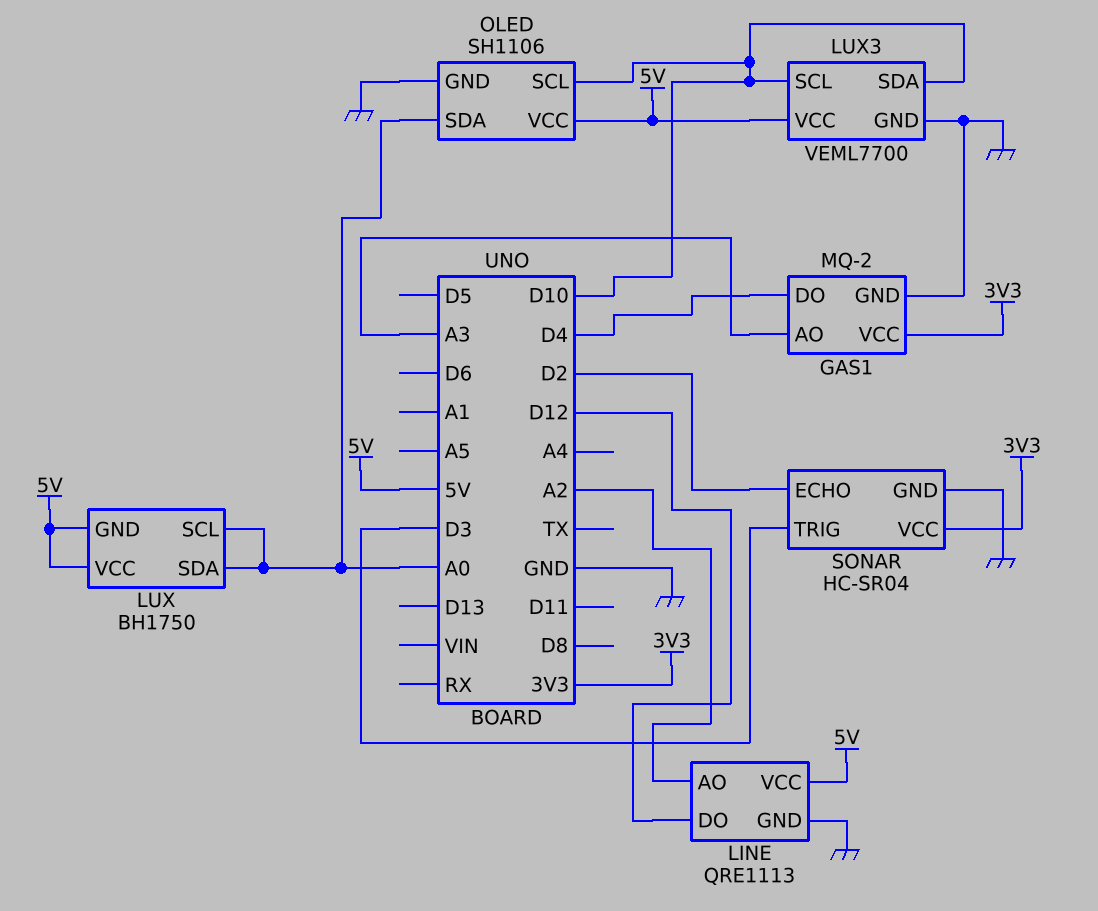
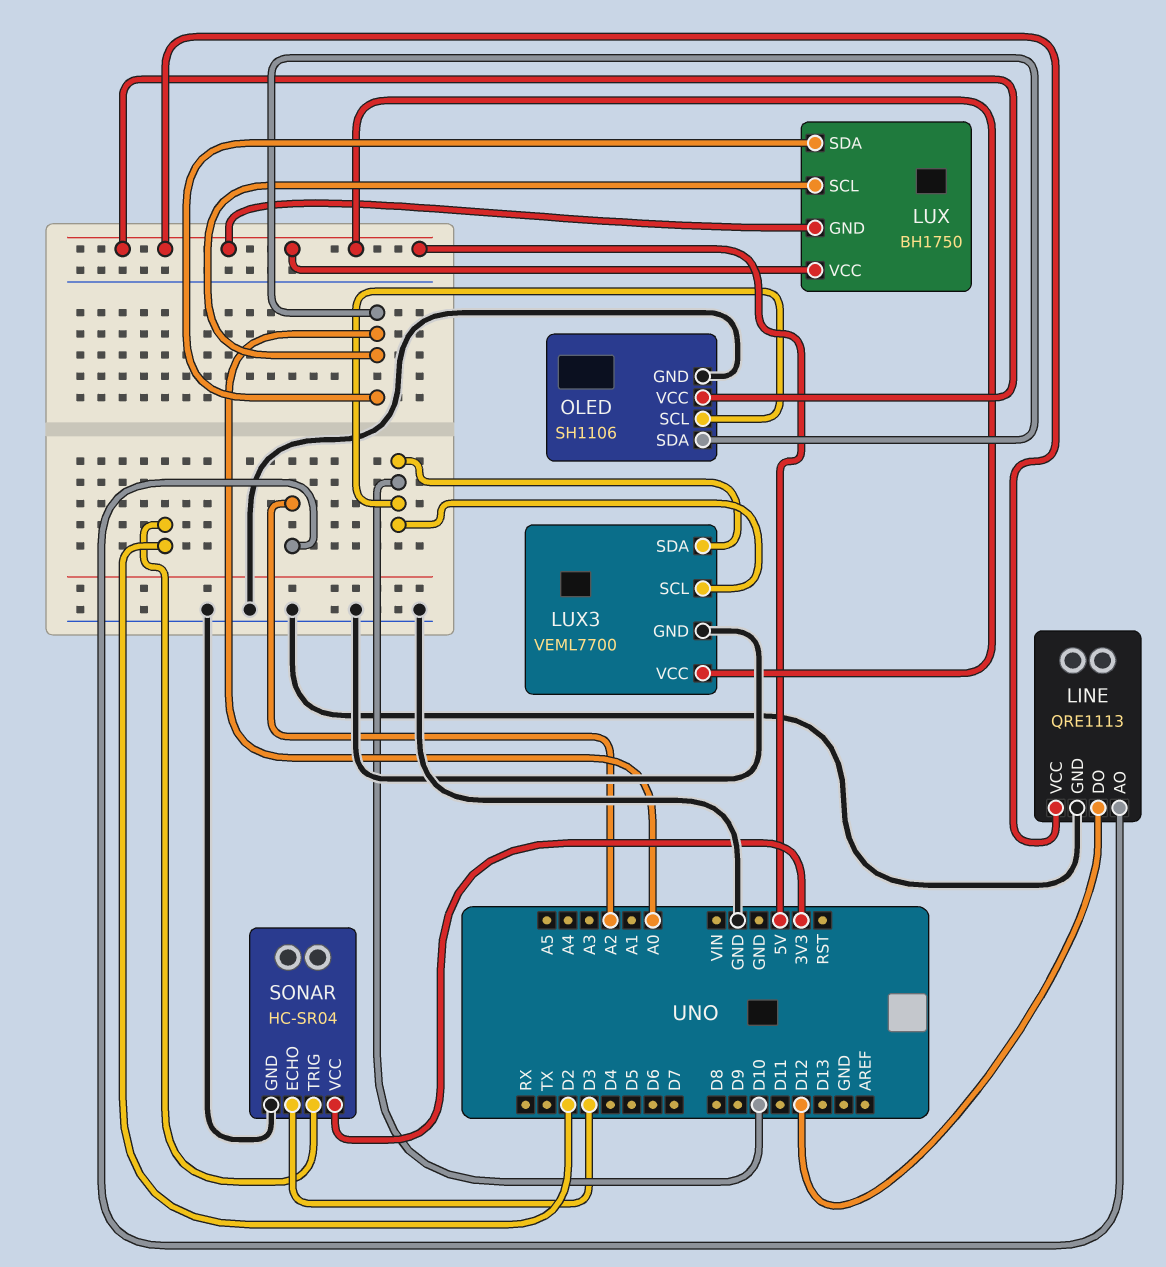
GAS1: MQ-2 -> none
GAS1 pin AO: A3 -> none
GAS1 pin DO: D4 -> none
GAS1 pin GND: GND -> none
GAS1 pin VCC: 3V3 -> none
SONAR pin ECHO: D2 -> D3
SONAR pin TRIG: D3 -> D2

